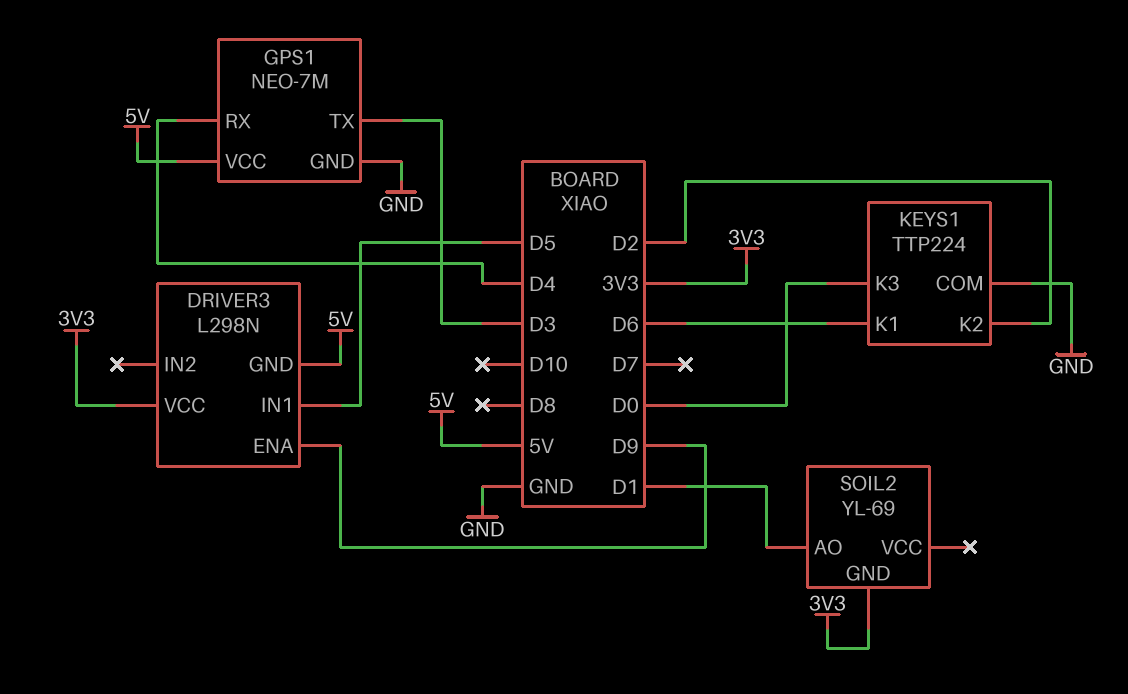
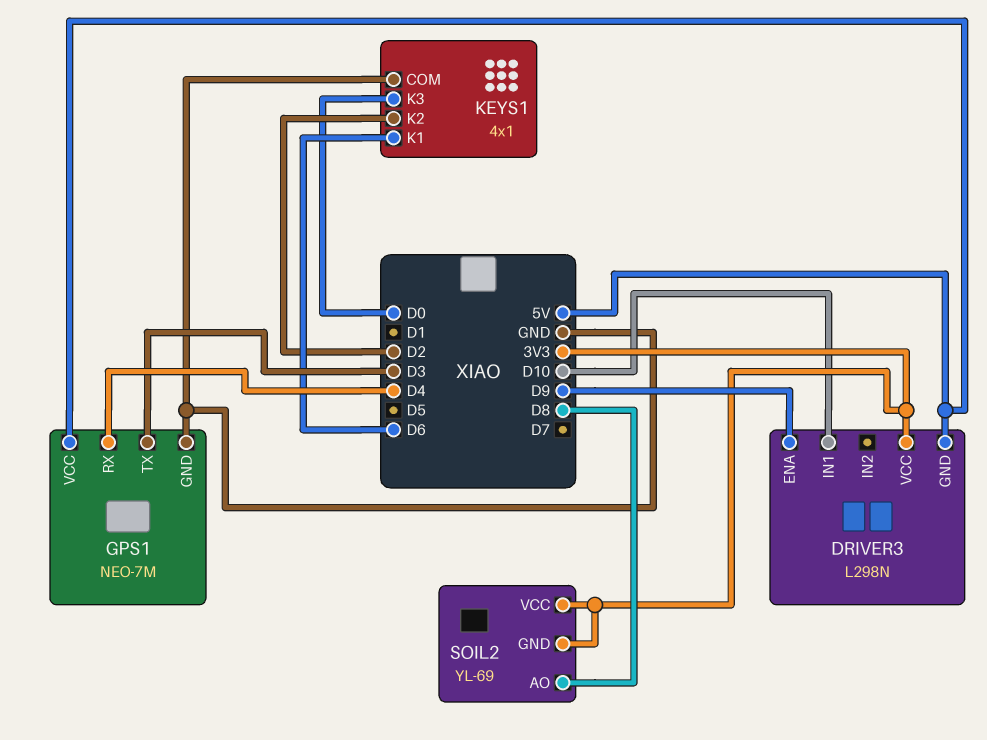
DRIVER3 pin IN1: D5 -> D10
KEYS1: TTP224 -> 4x1
SOIL2 pin AO: D1 -> D8
SOIL2 pin VCC: none -> 3V3

